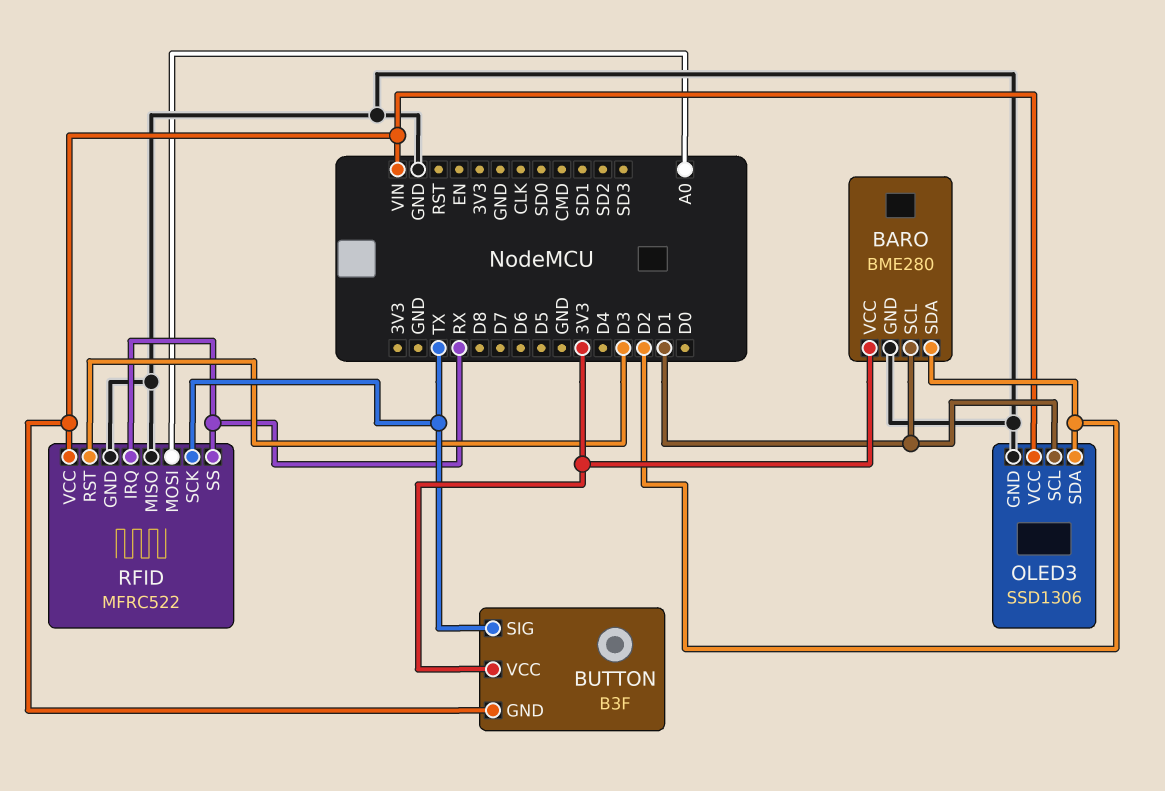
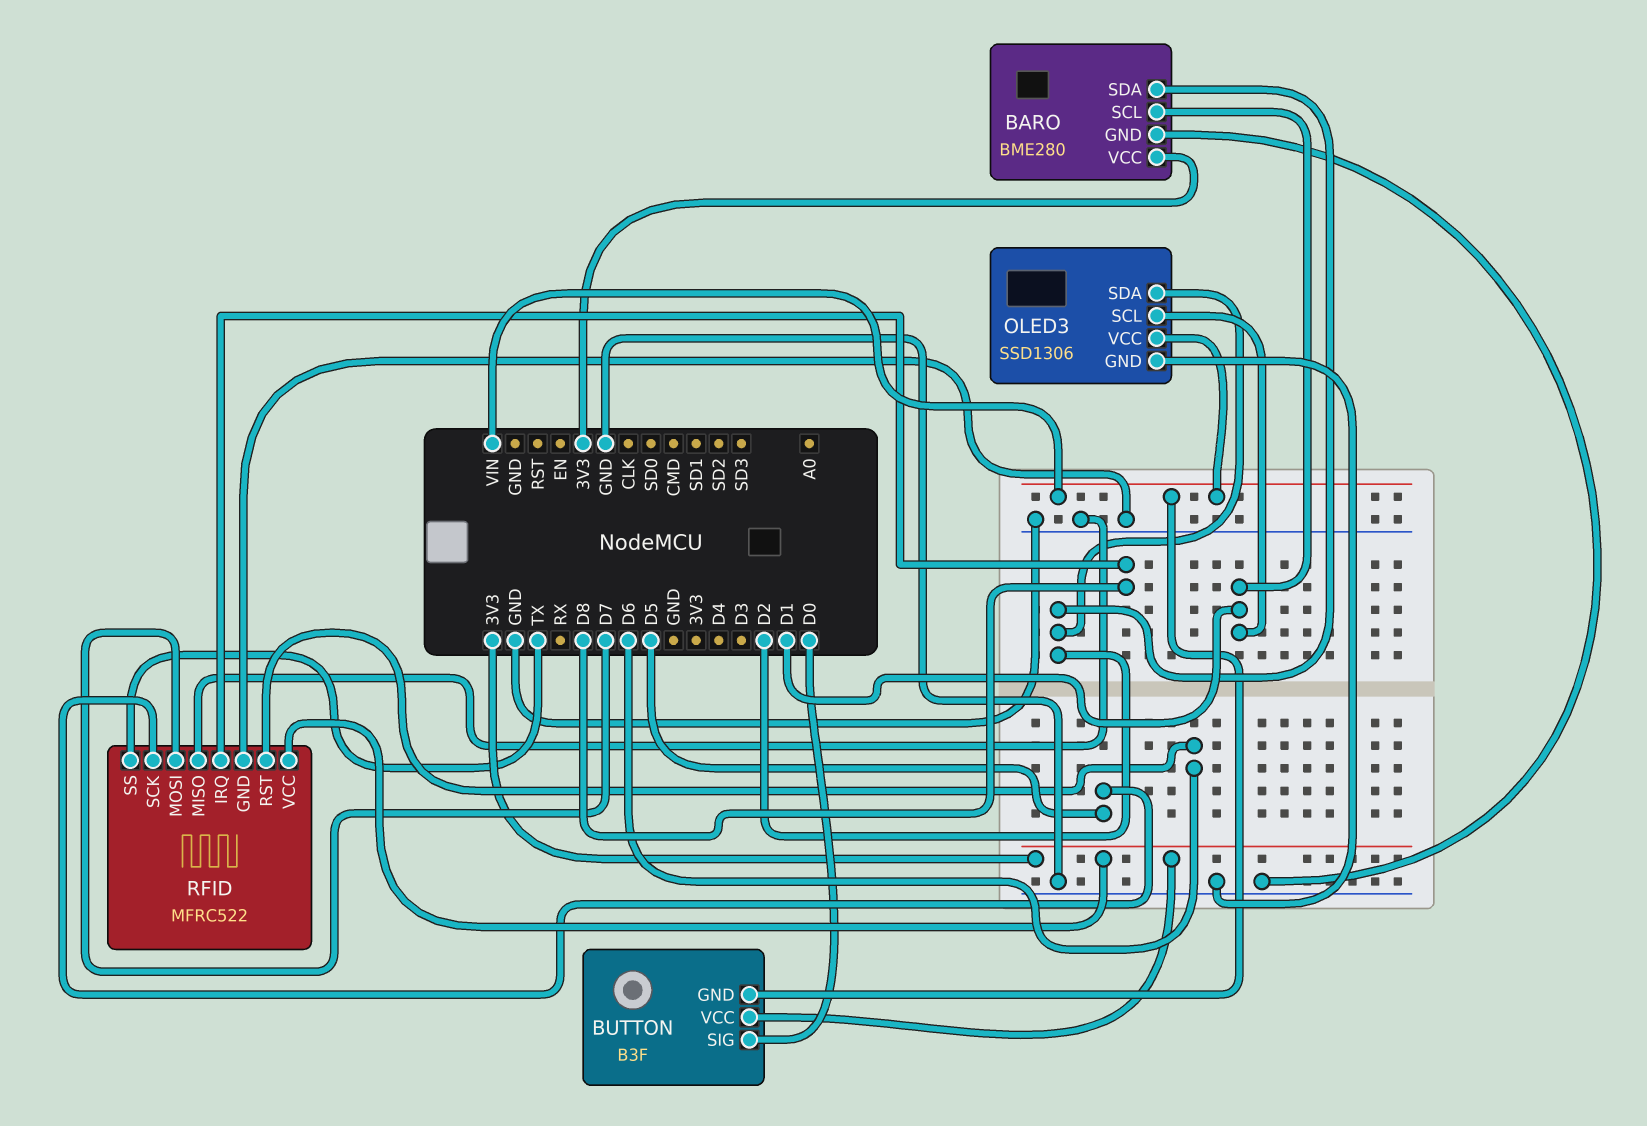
BUTTON pin SIG: TX -> D0
RFID pin IRQ: RX -> D8
RFID pin MOSI: A0 -> D7
RFID pin RST: D3 -> D6
RFID pin SCK: TX -> D5
RFID pin SS: RX -> TX
RFID pin VCC: VIN -> 3V3

